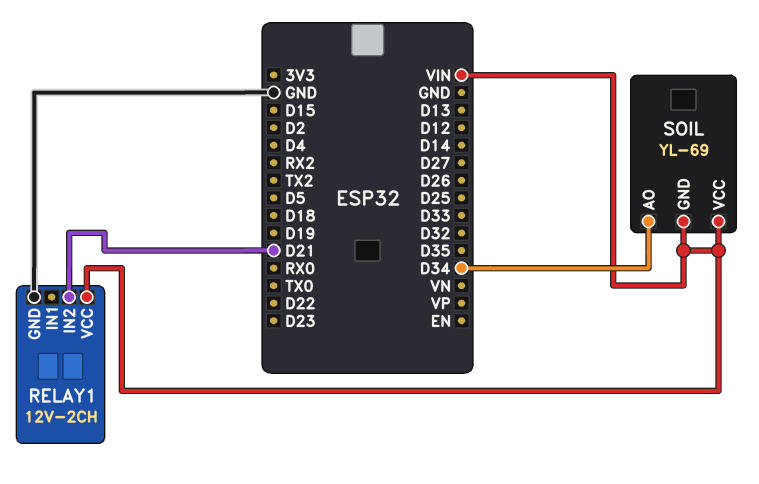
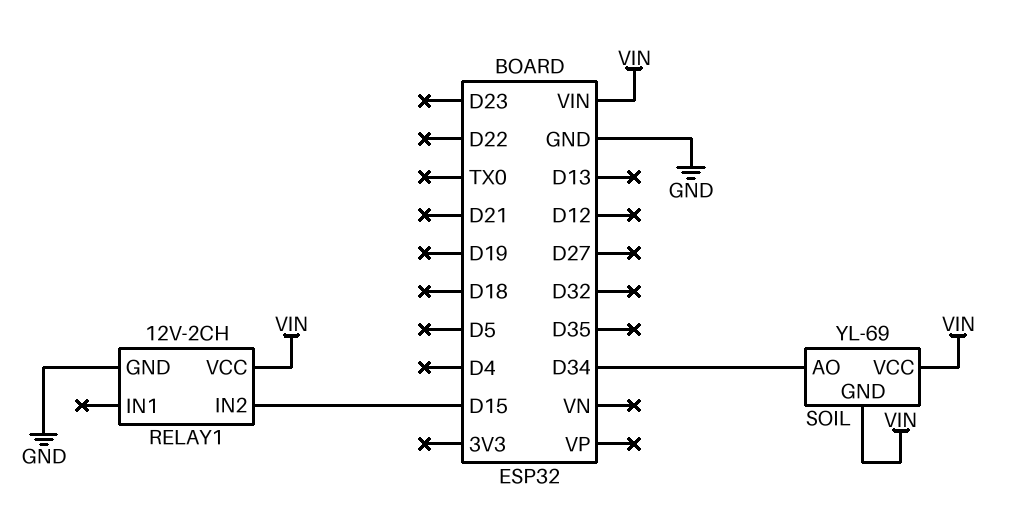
RELAY1 pin IN2: D21 -> D15

